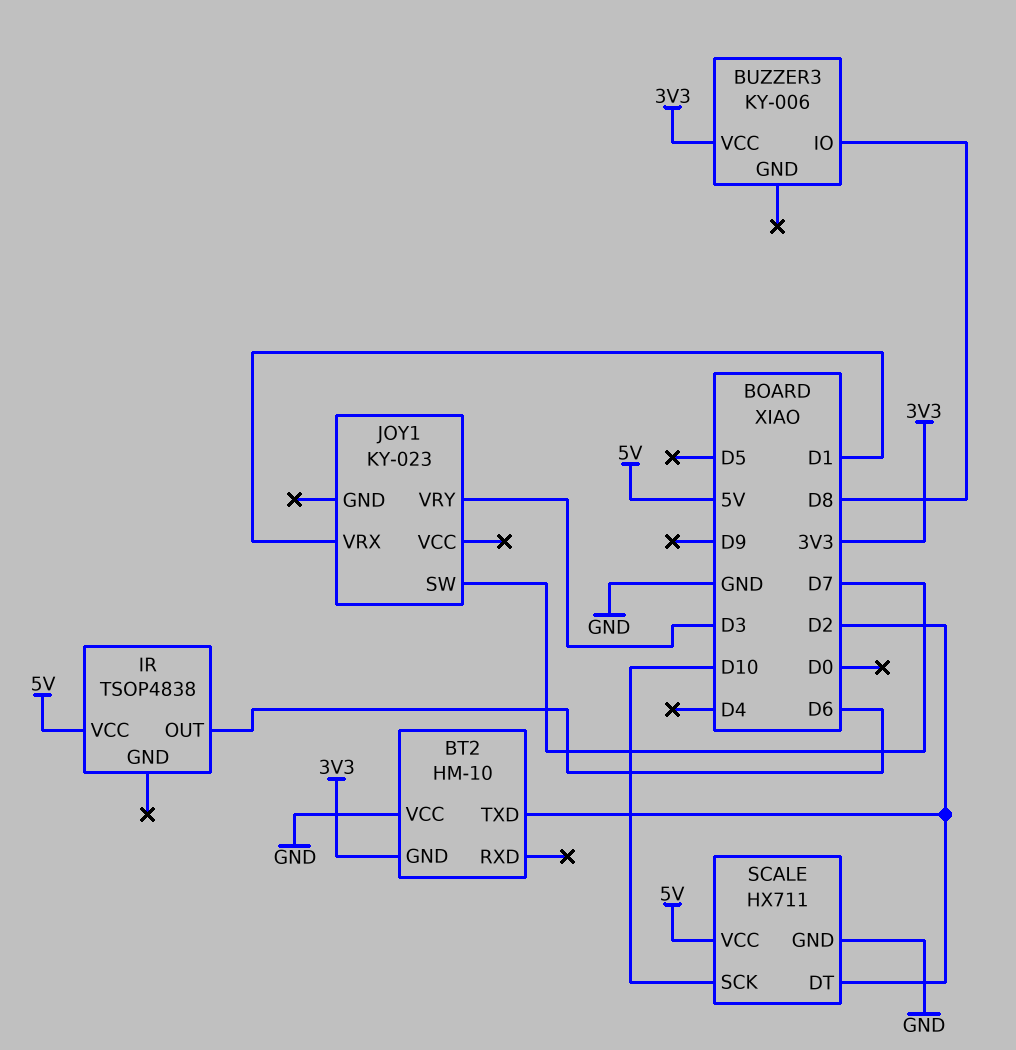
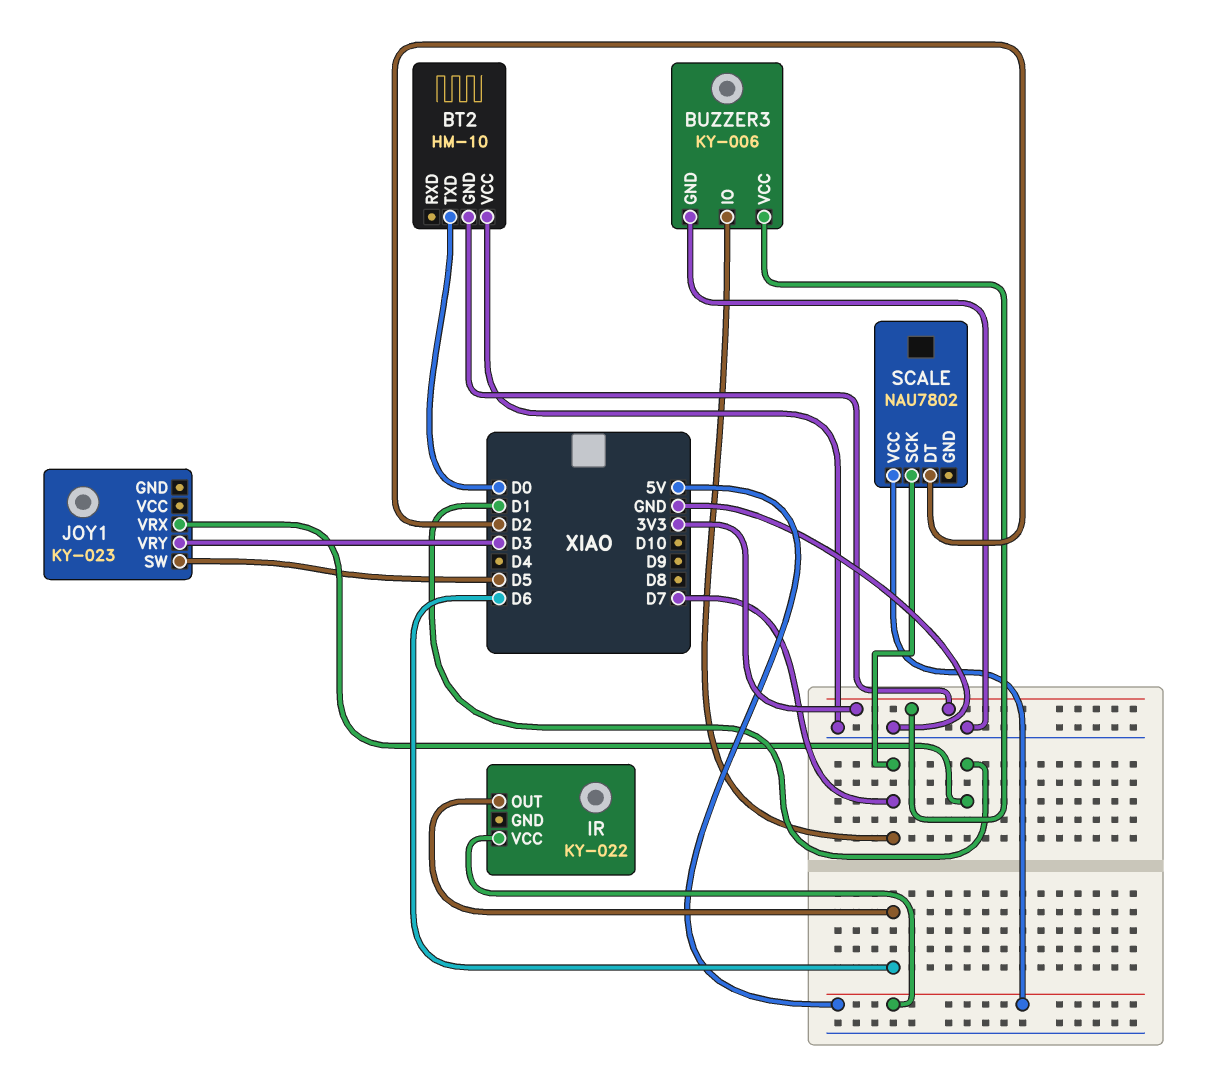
BT2 pin TXD: D2 -> D0
BUZZER3 pin GND: none -> GND
BUZZER3 pin IO: D8 -> D7
IR: TSOP4838 -> KY-022
JOY1 pin SW: D7 -> D5
SCALE: HX711 -> NAU7802
SCALE pin GND: GND -> none
SCALE pin SCK: D10 -> D7

